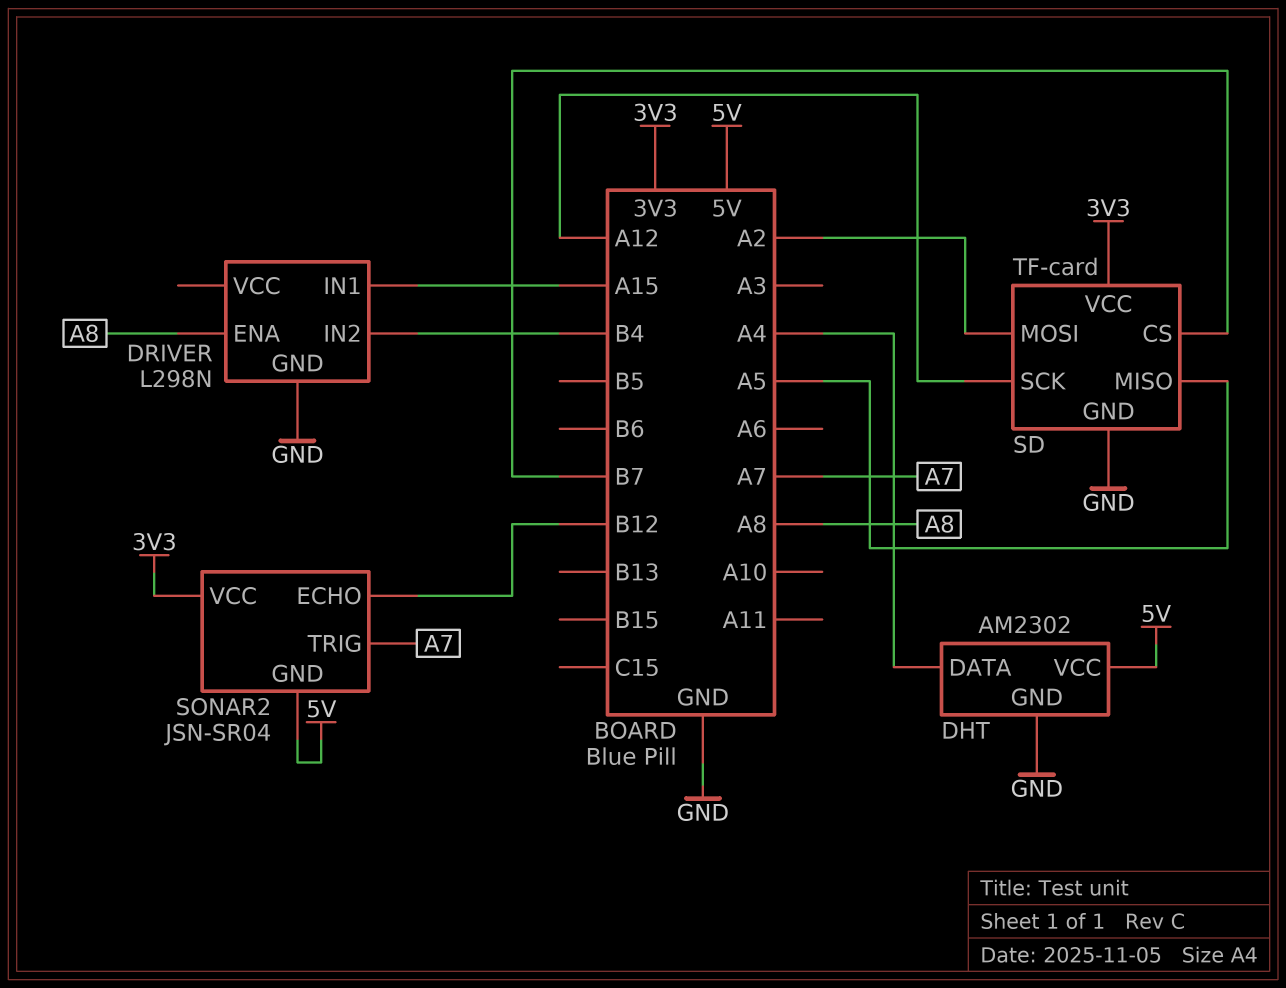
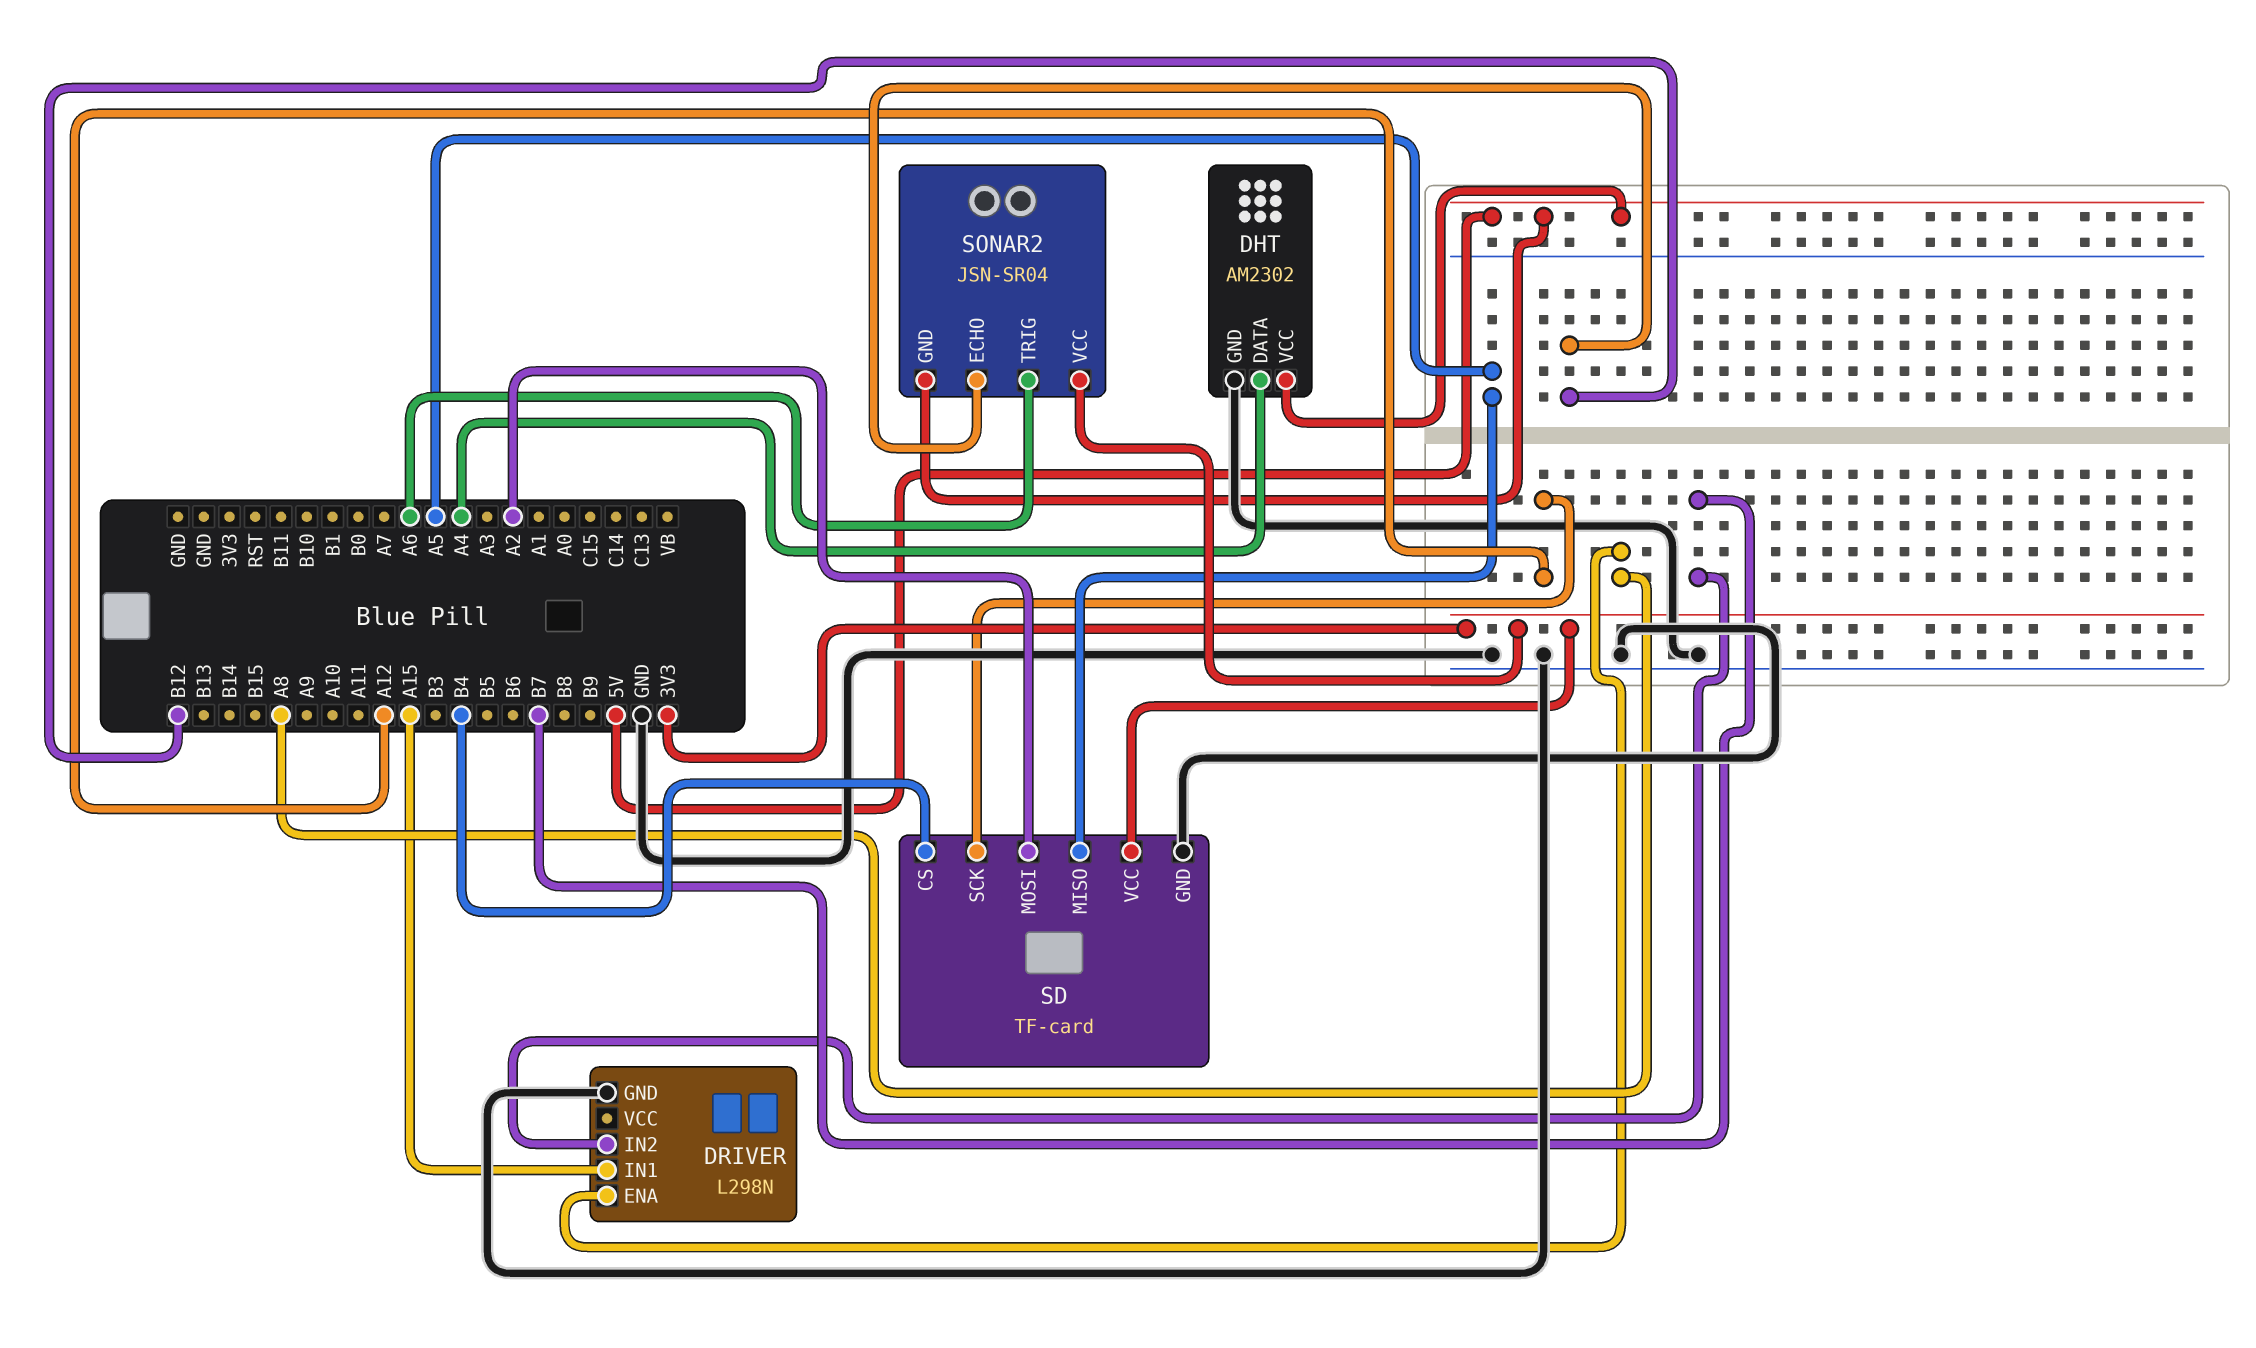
DRIVER pin IN2: B4 -> B7
SD pin CS: B7 -> B4
SONAR2 pin TRIG: A7 -> A6

